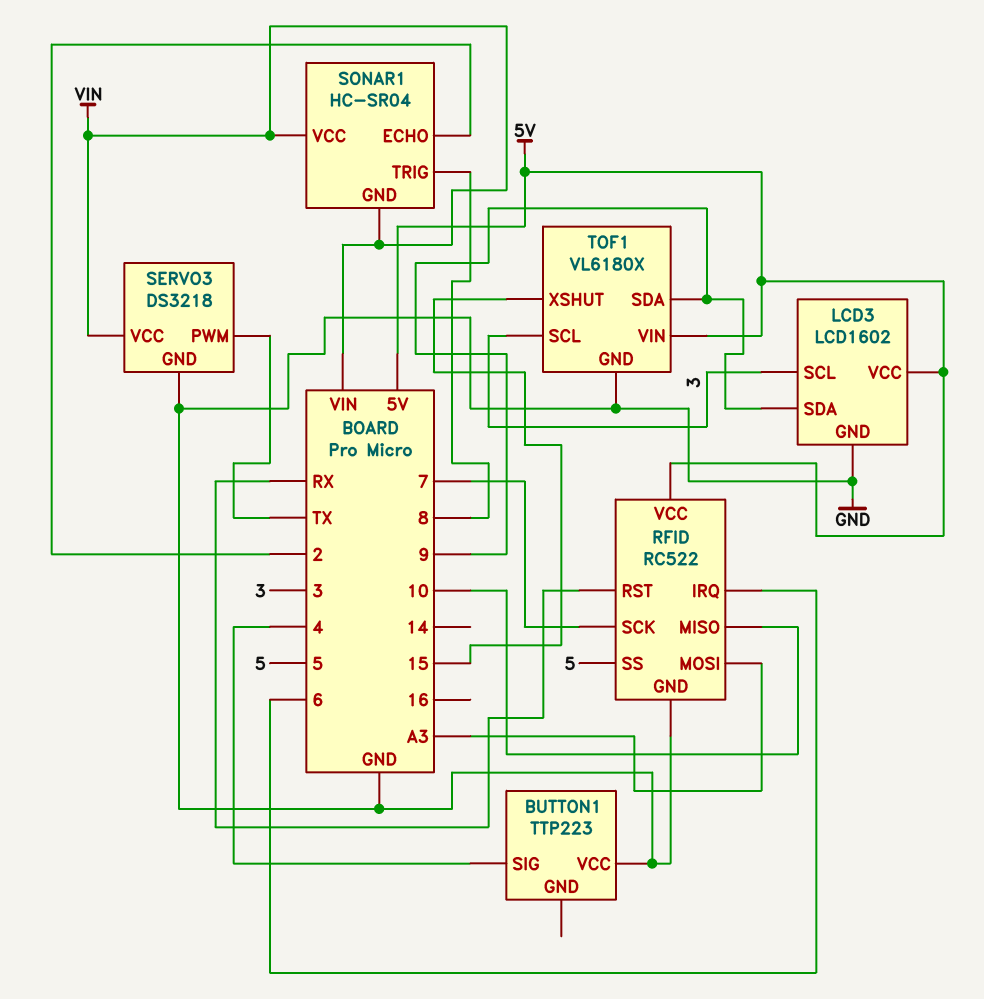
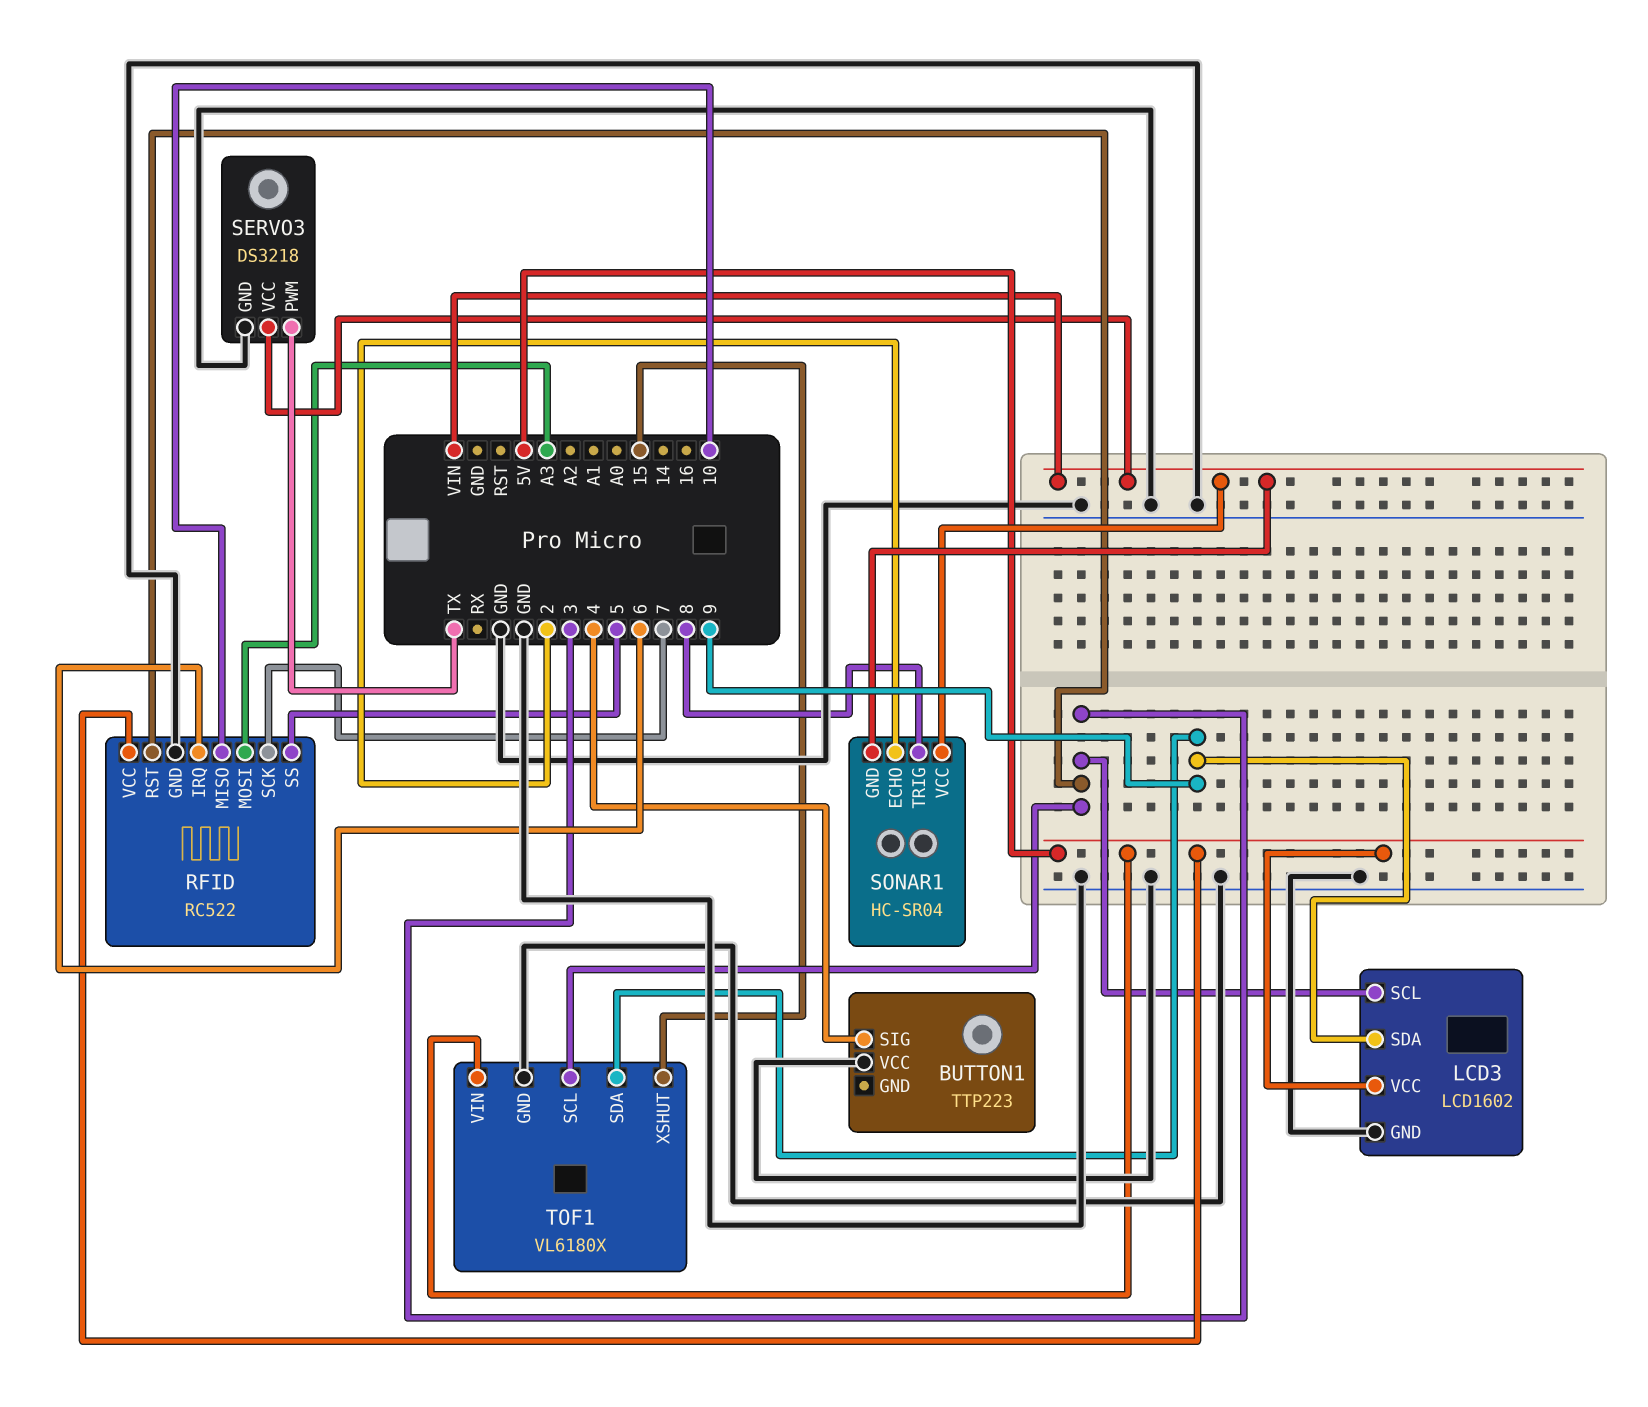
RFID pin RST: RX -> 3

